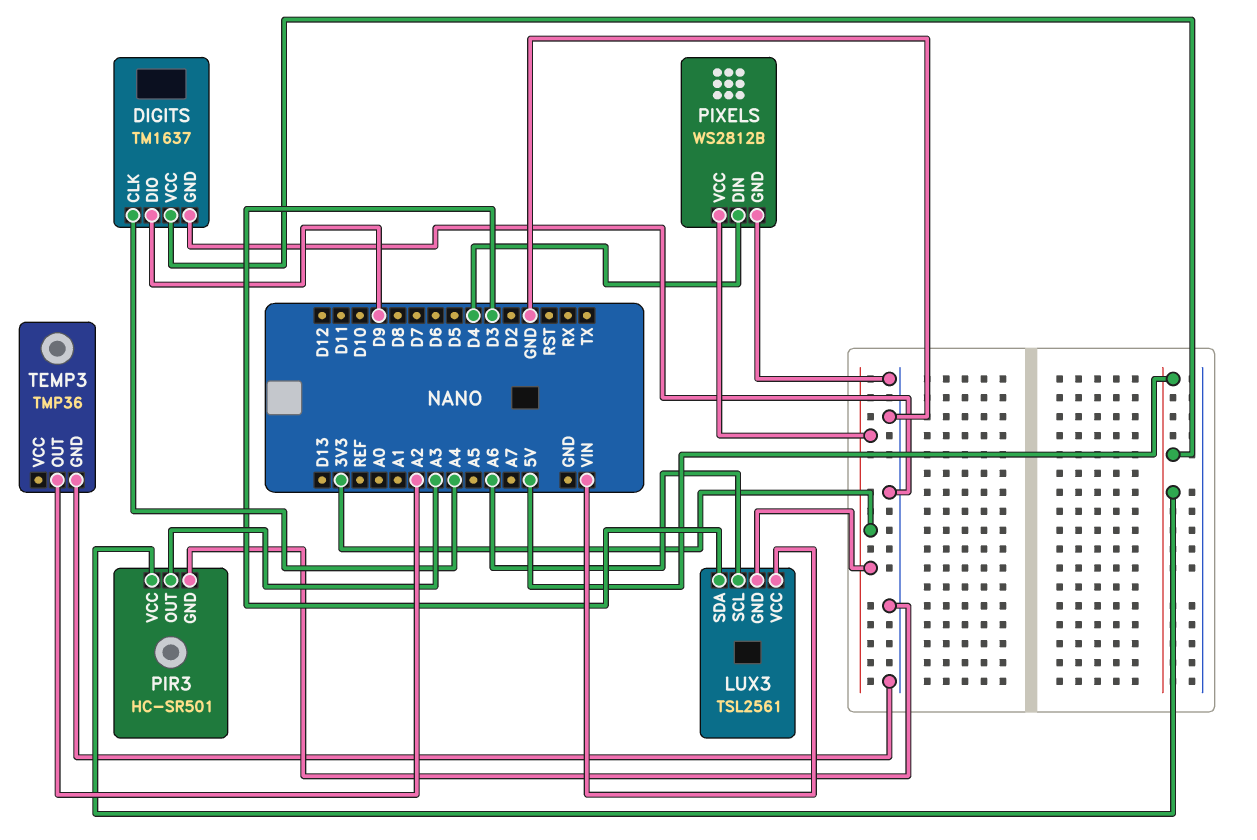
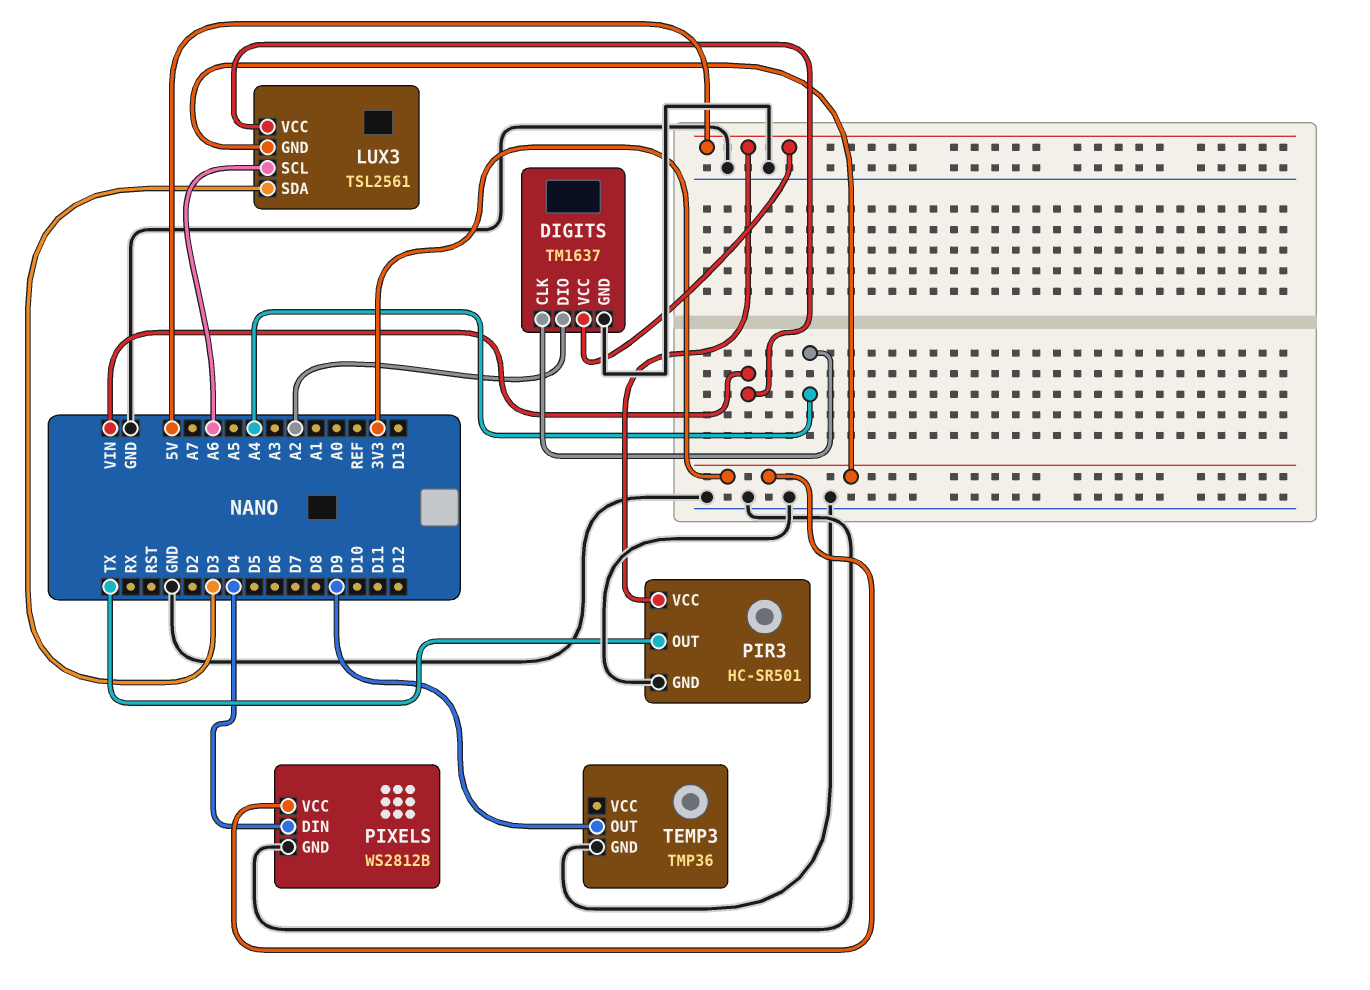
DIGITS pin DIO: D9 -> A2
PIR3 pin OUT: A3 -> TX
TEMP3 pin OUT: A2 -> D9

